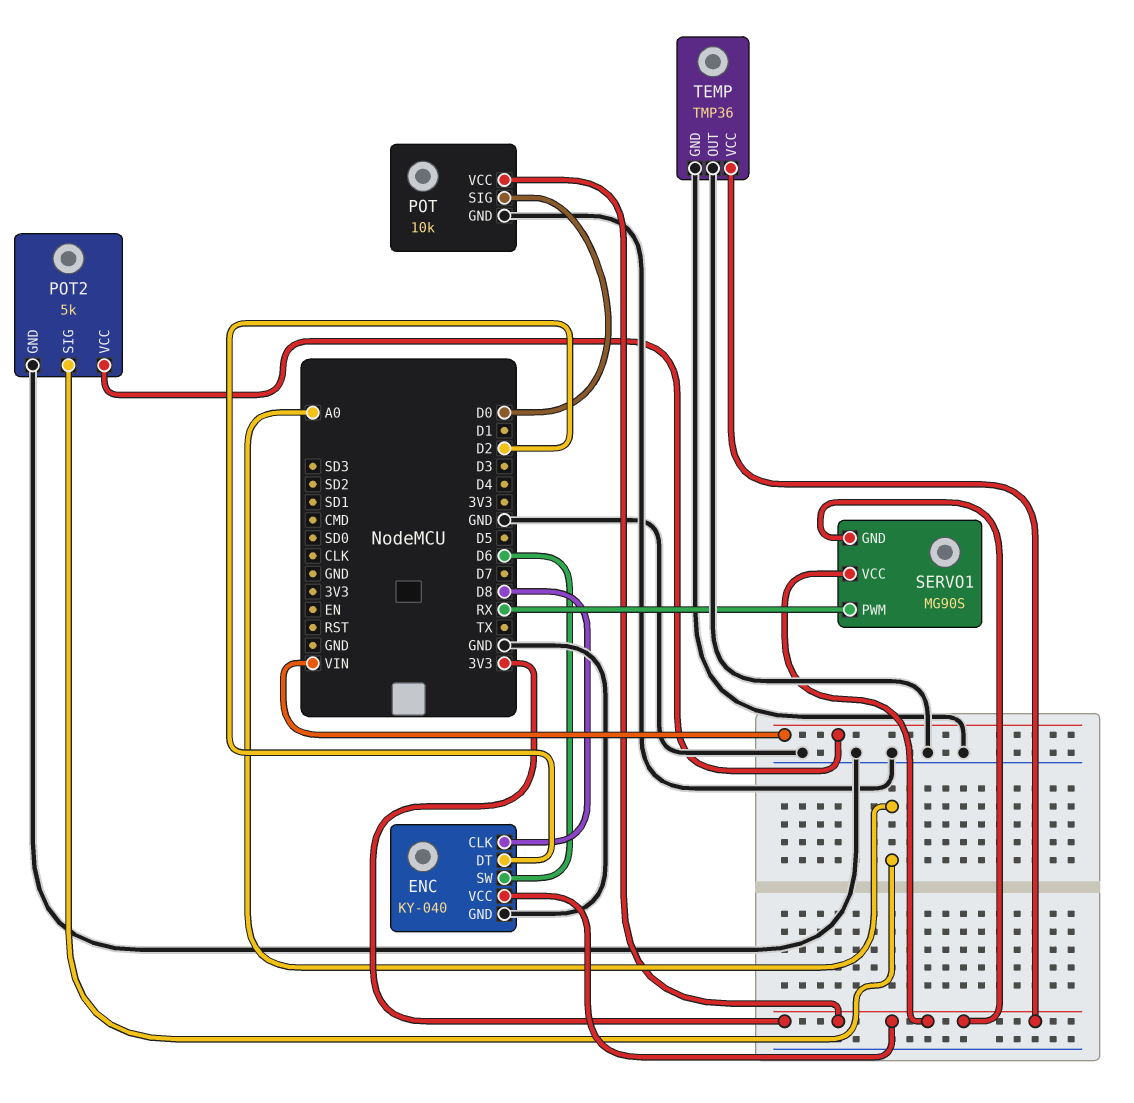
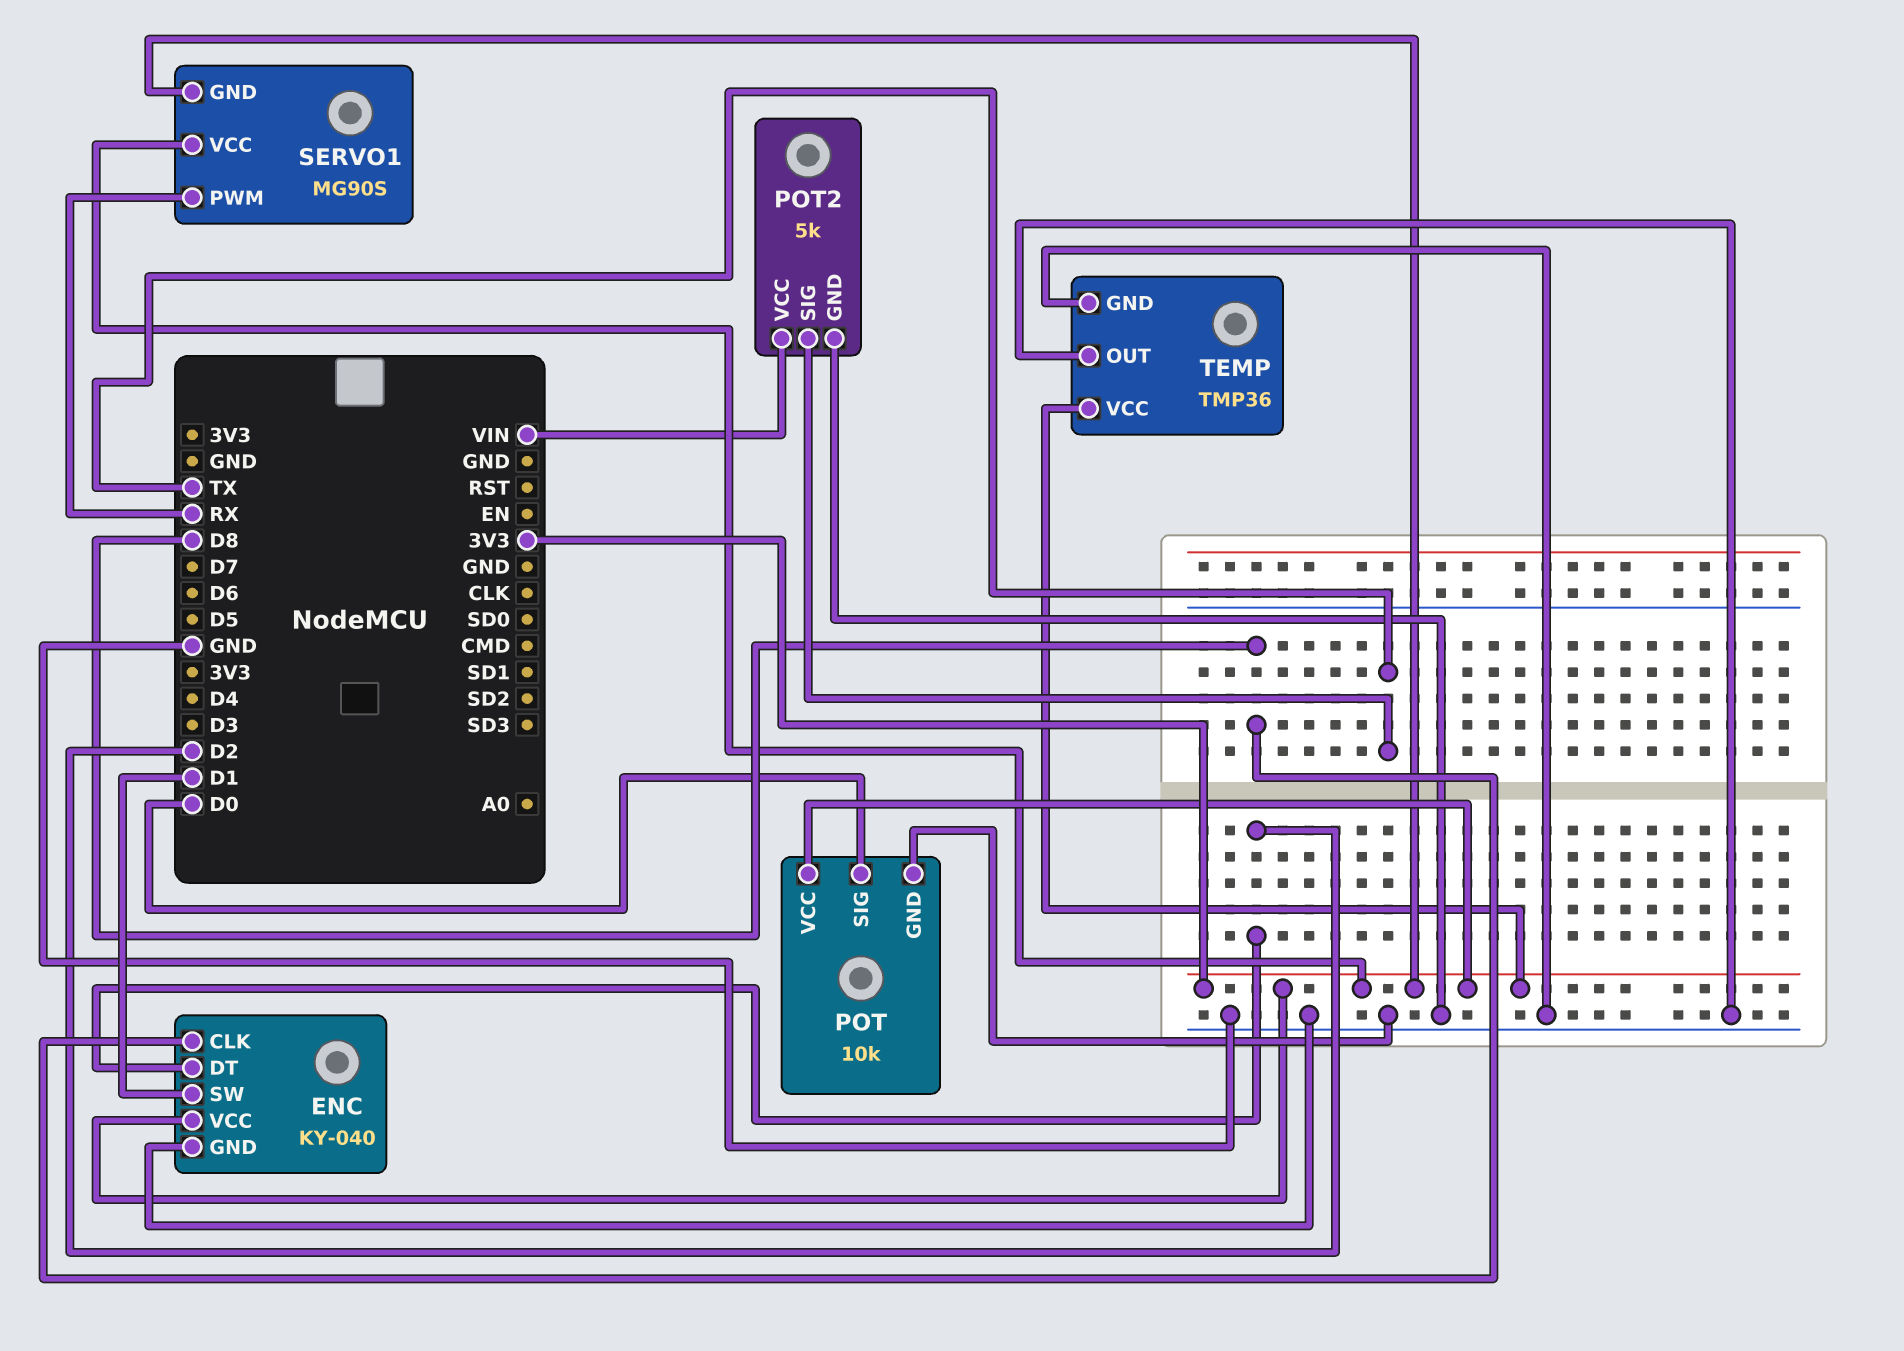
ENC pin SW: D6 -> D1
POT2 pin SIG: A0 -> TX

